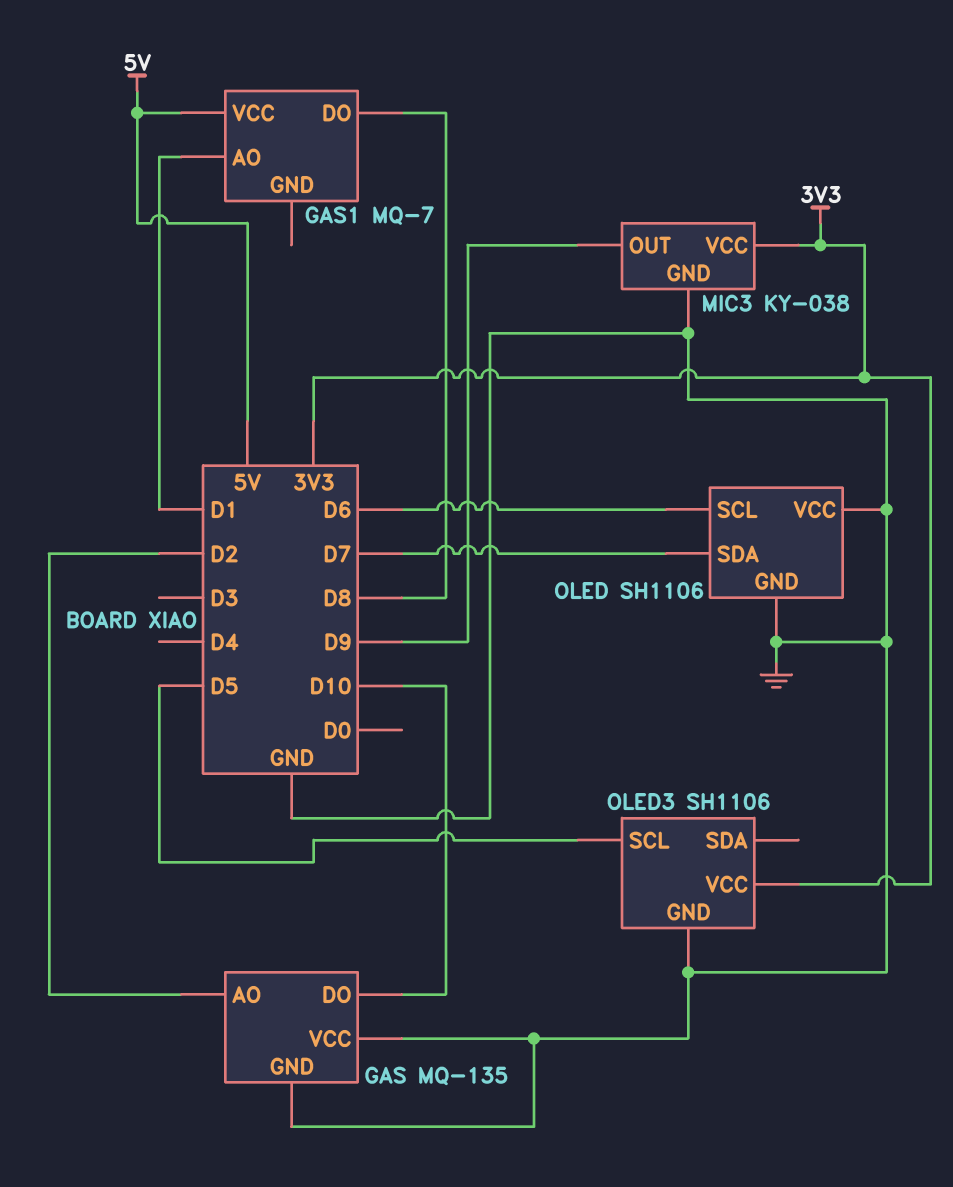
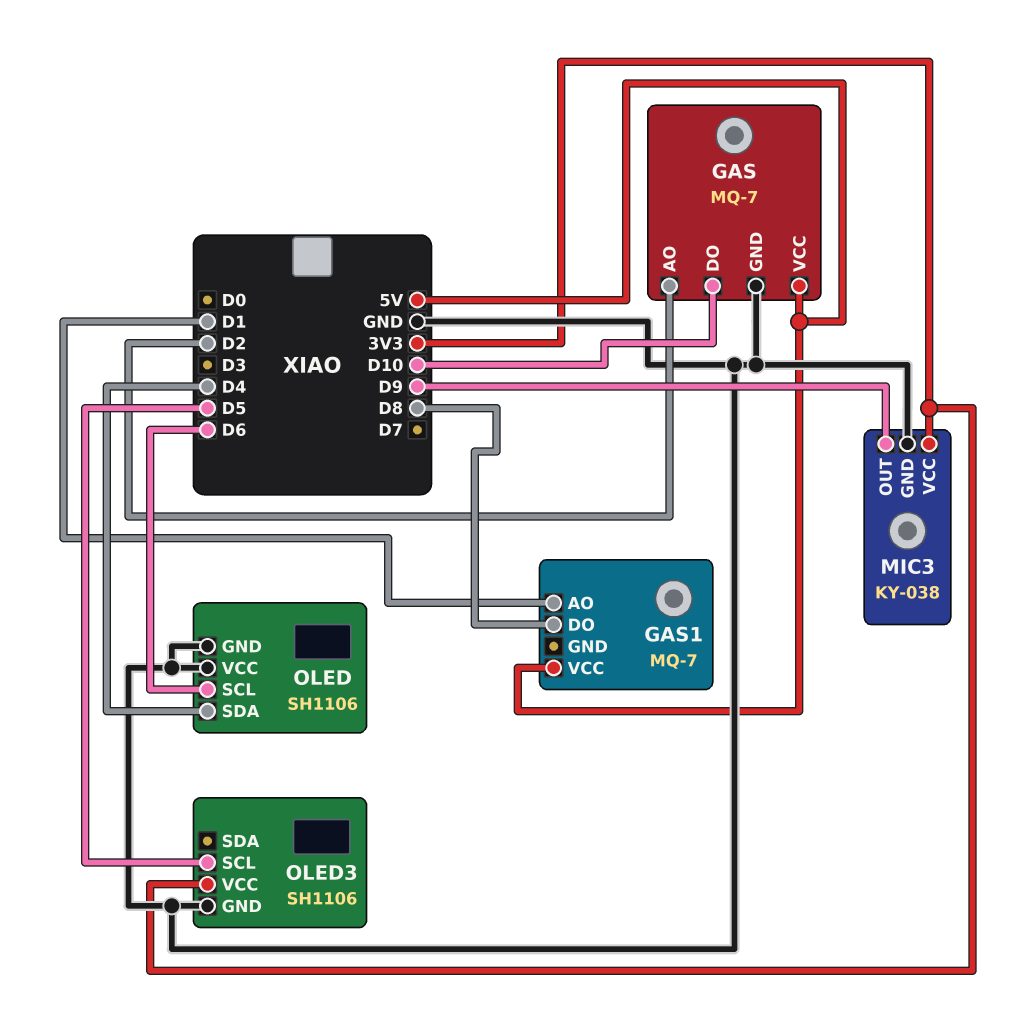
GAS: MQ-135 -> MQ-7
GAS pin VCC: GND -> 5V
OLED pin SDA: D7 -> D4

